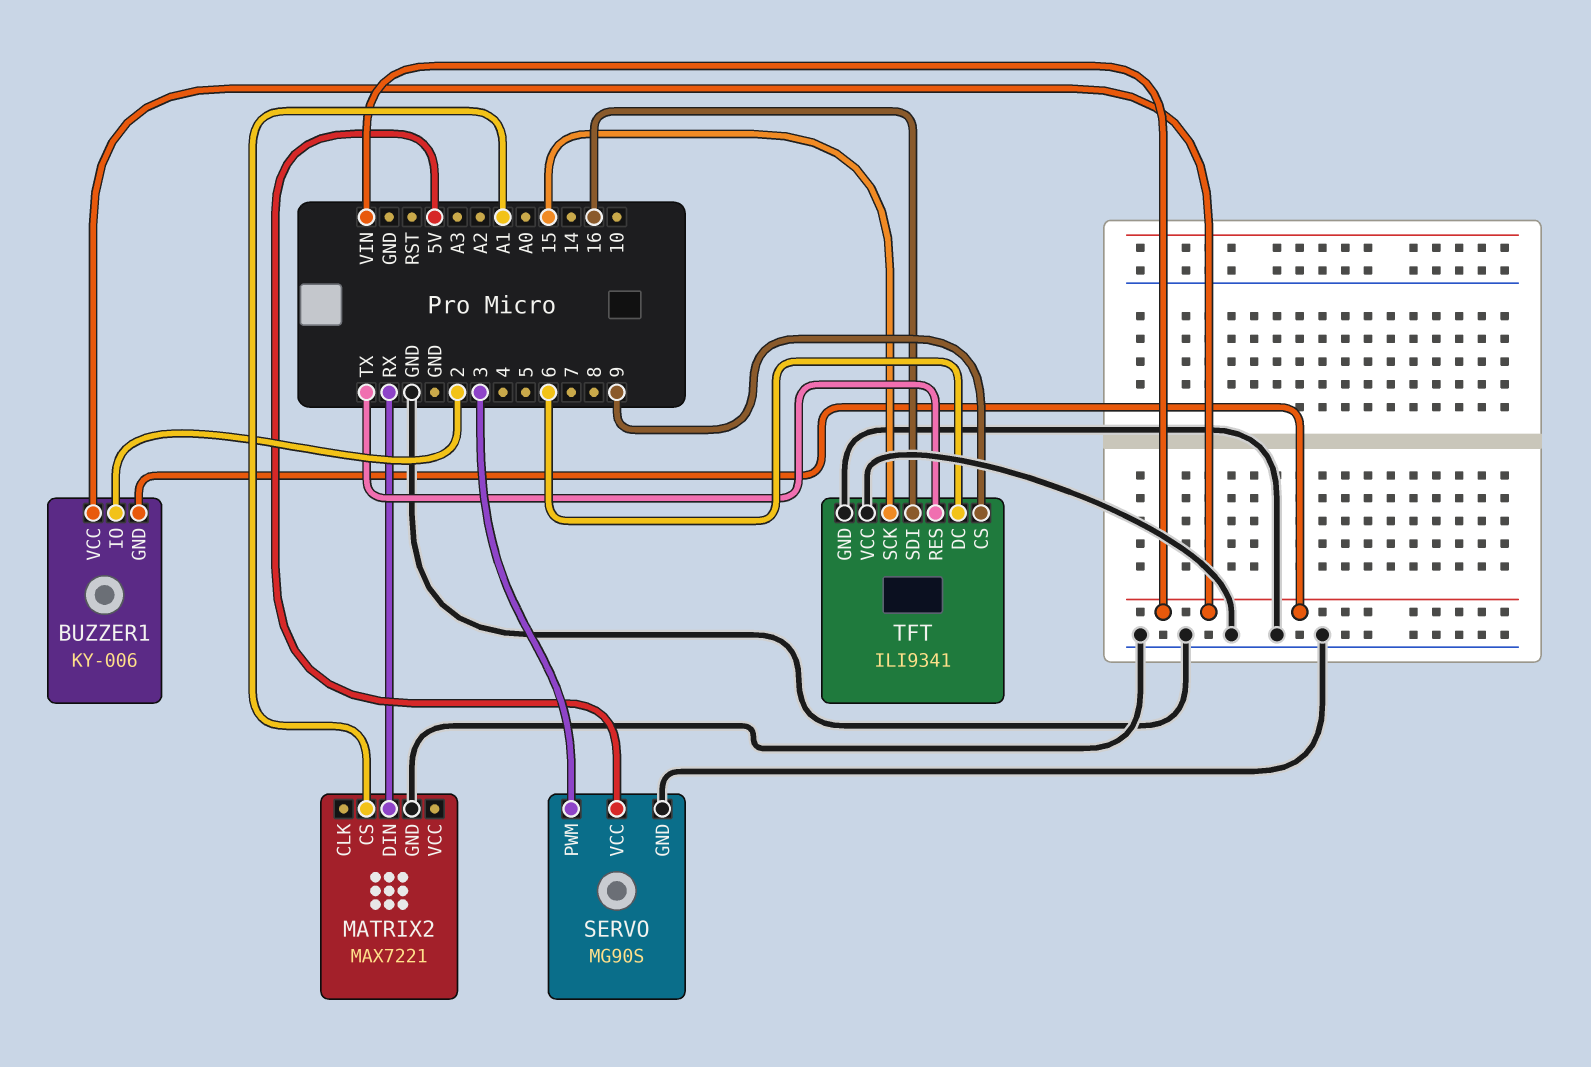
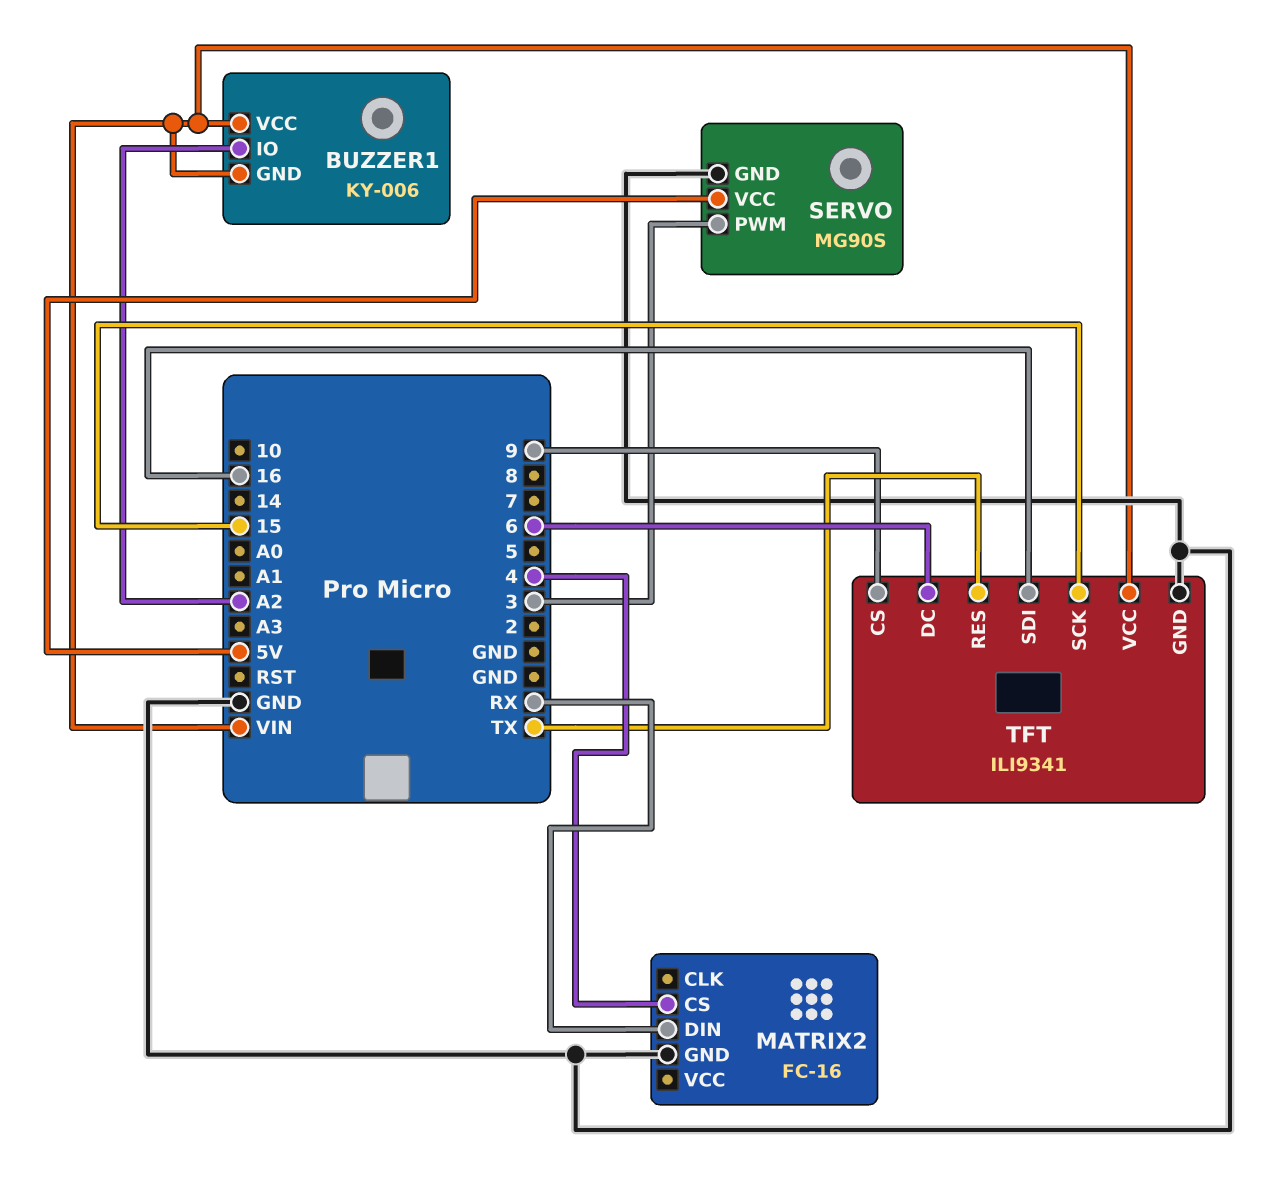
BUZZER1 pin IO: 2 -> A2
MATRIX2: MAX7221 -> FC-16
MATRIX2 pin CS: A1 -> 4
TFT pin VCC: GND -> VIN

